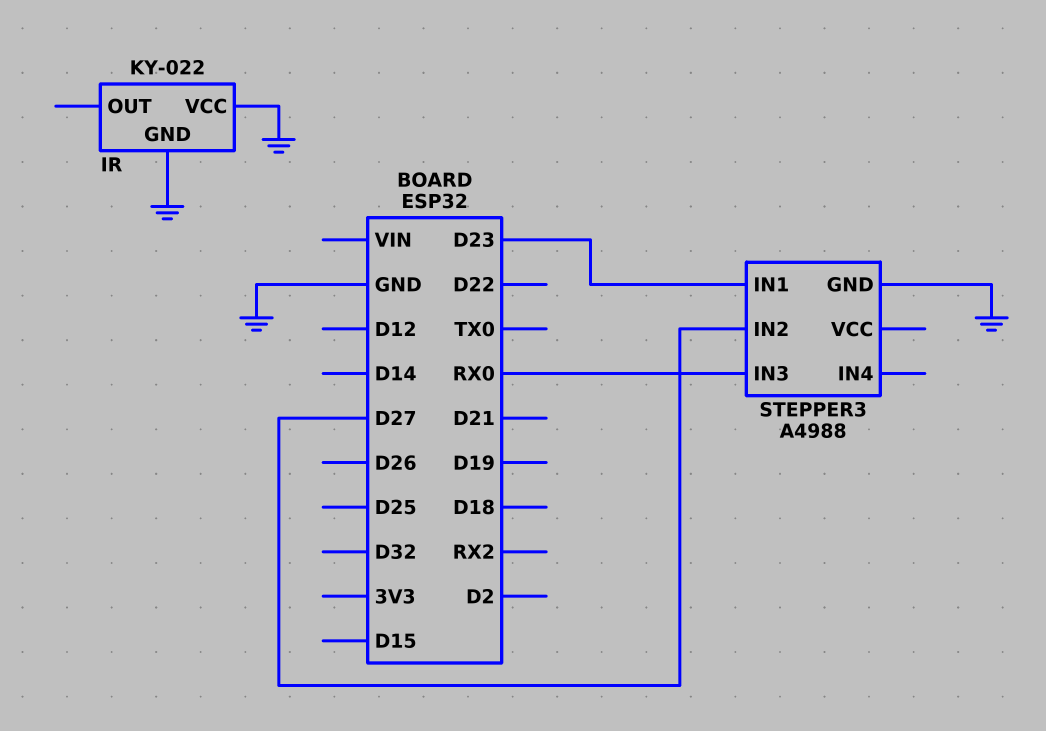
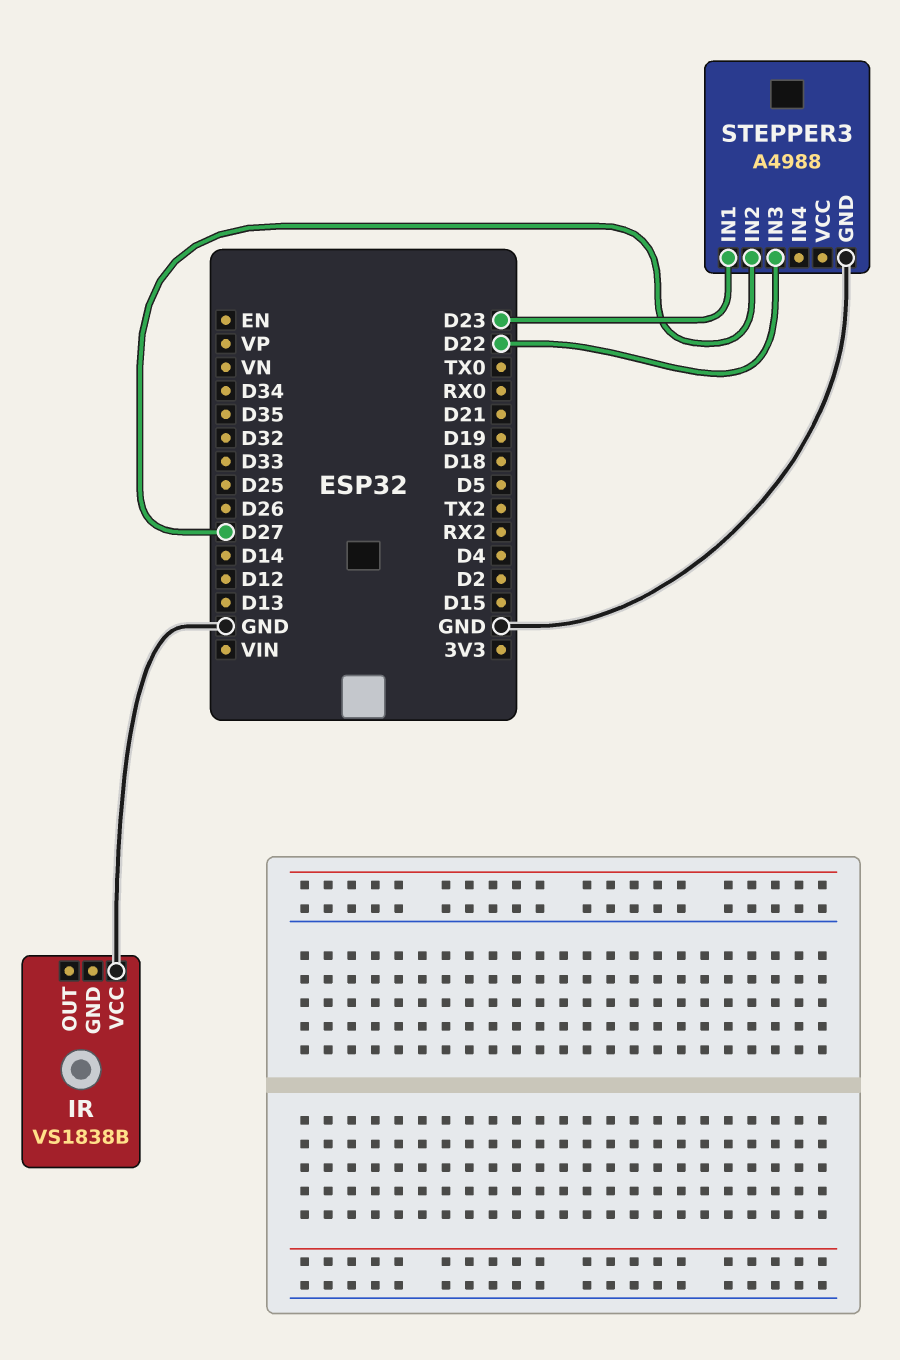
IR: KY-022 -> VS1838B
IR pin GND: GND -> none
STEPPER3 pin IN3: RX0 -> D22

